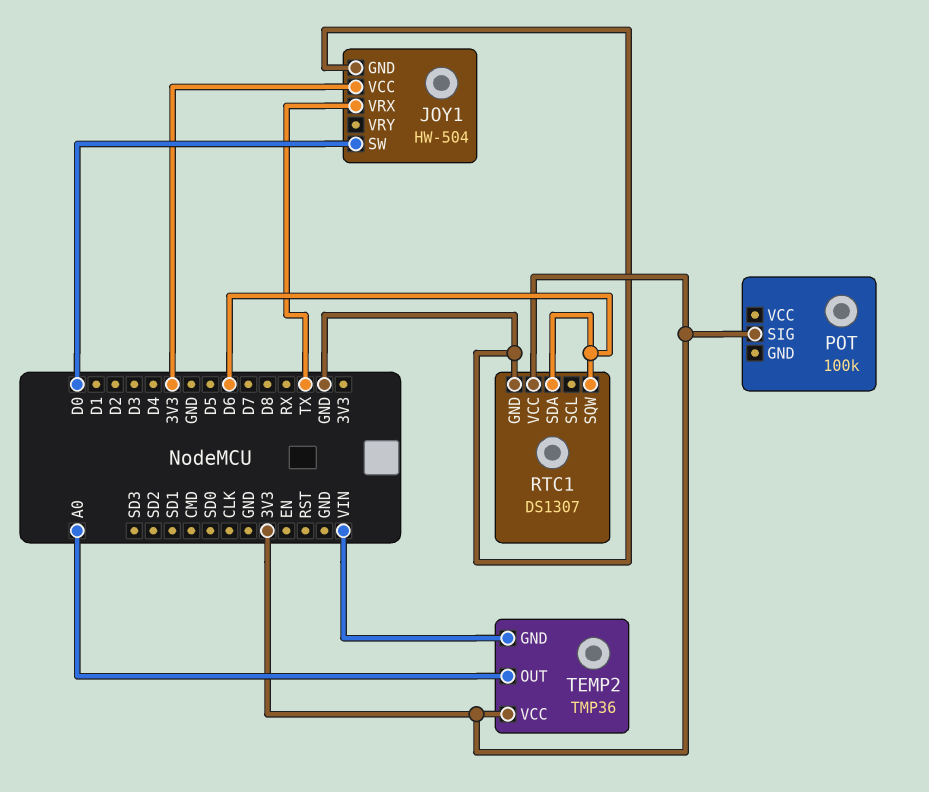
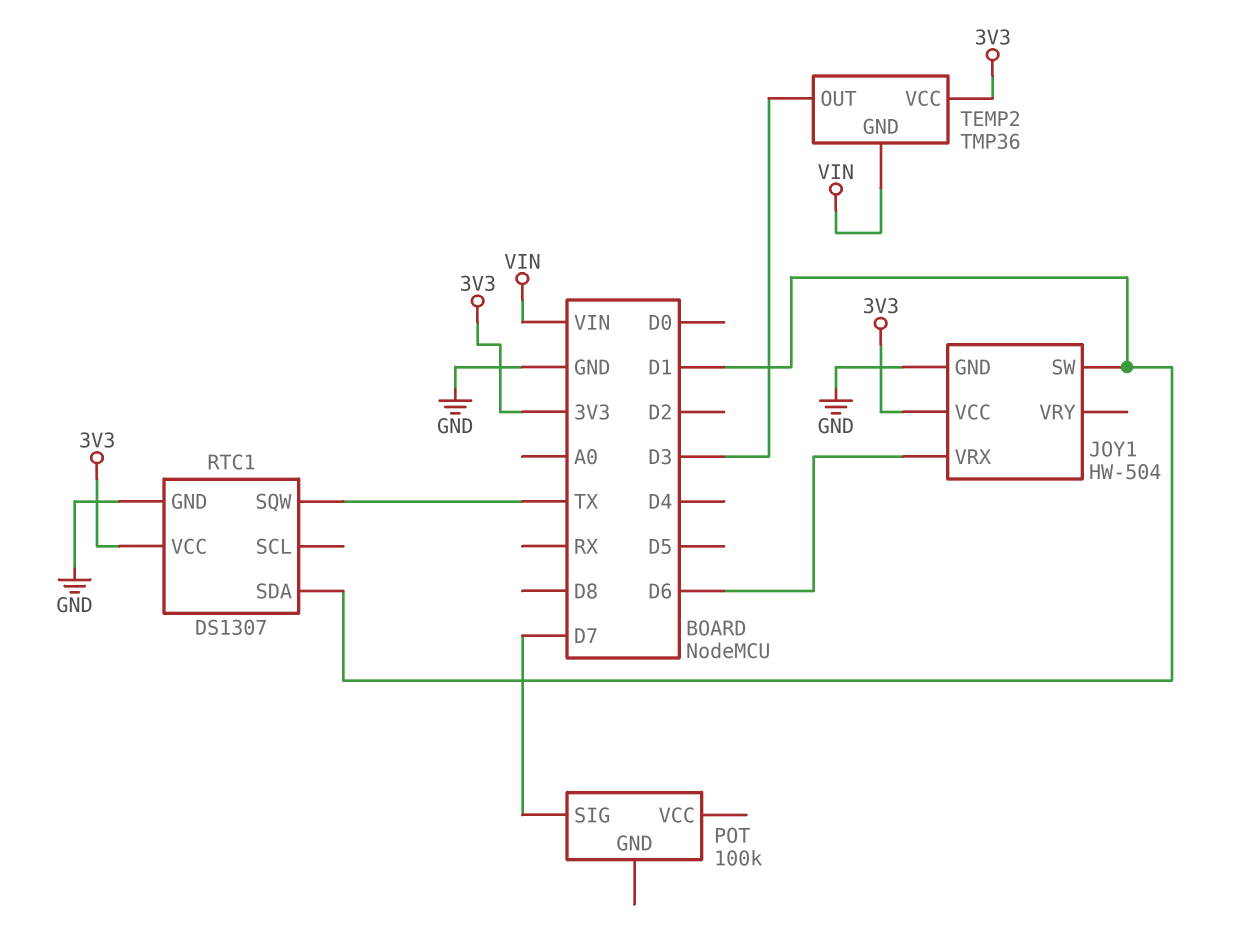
JOY1 pin SW: D0 -> D1
JOY1 pin VRX: TX -> D6
POT pin SIG: 3V3 -> D7
RTC1 pin SDA: D6 -> D1
RTC1 pin SQW: D6 -> TX
TEMP2 pin OUT: A0 -> D3

